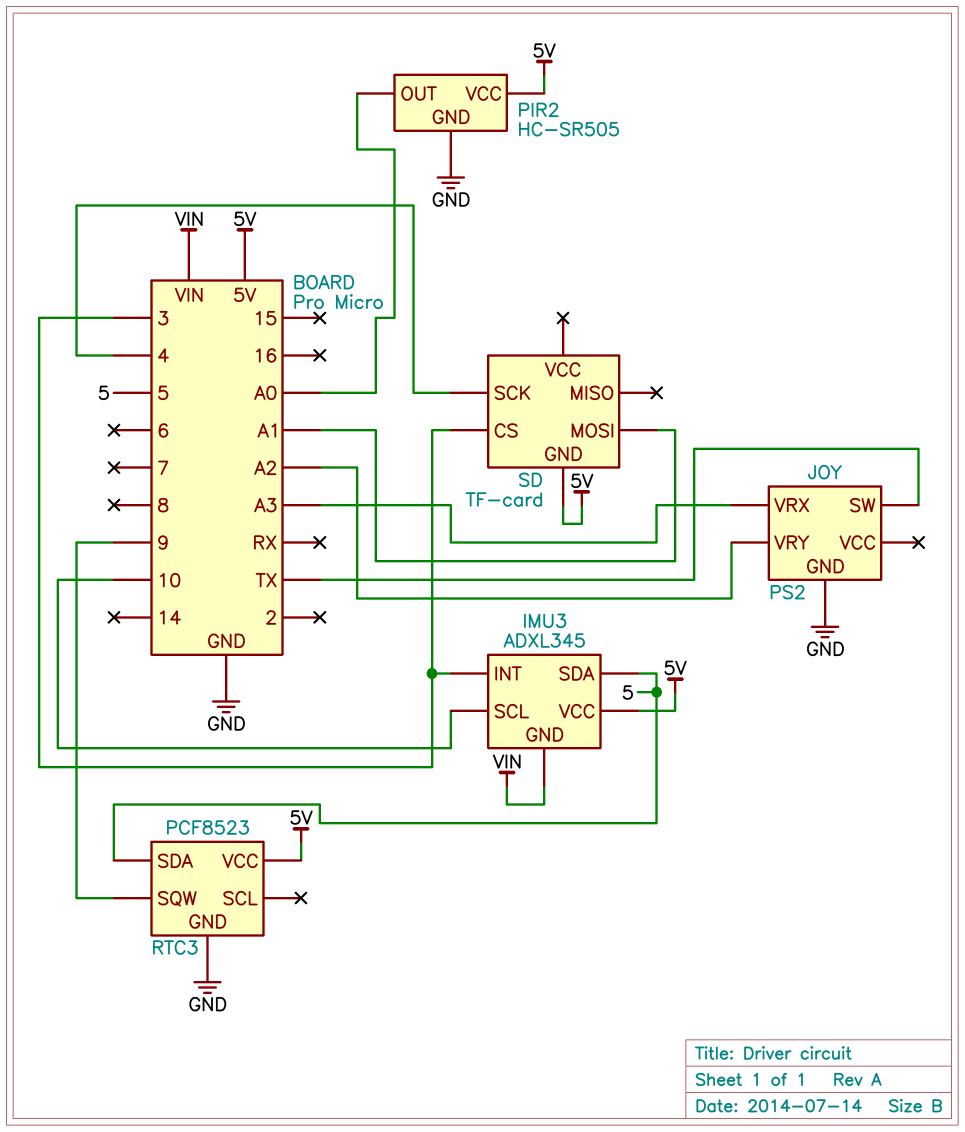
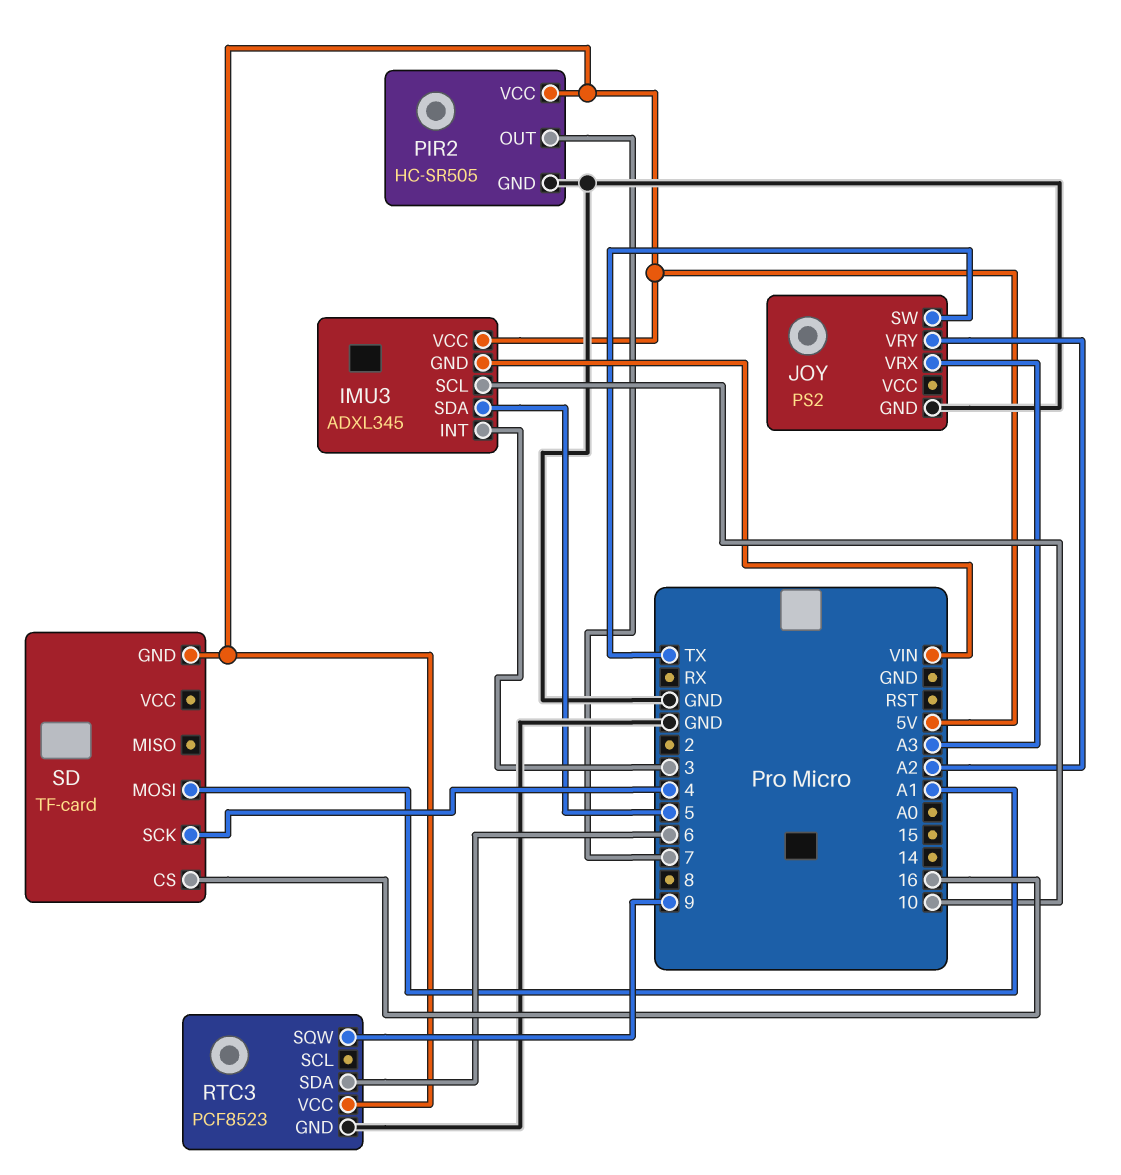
PIR2 pin OUT: A0 -> 7
RTC3 pin SDA: 5 -> 6
SD pin CS: 3 -> 16

